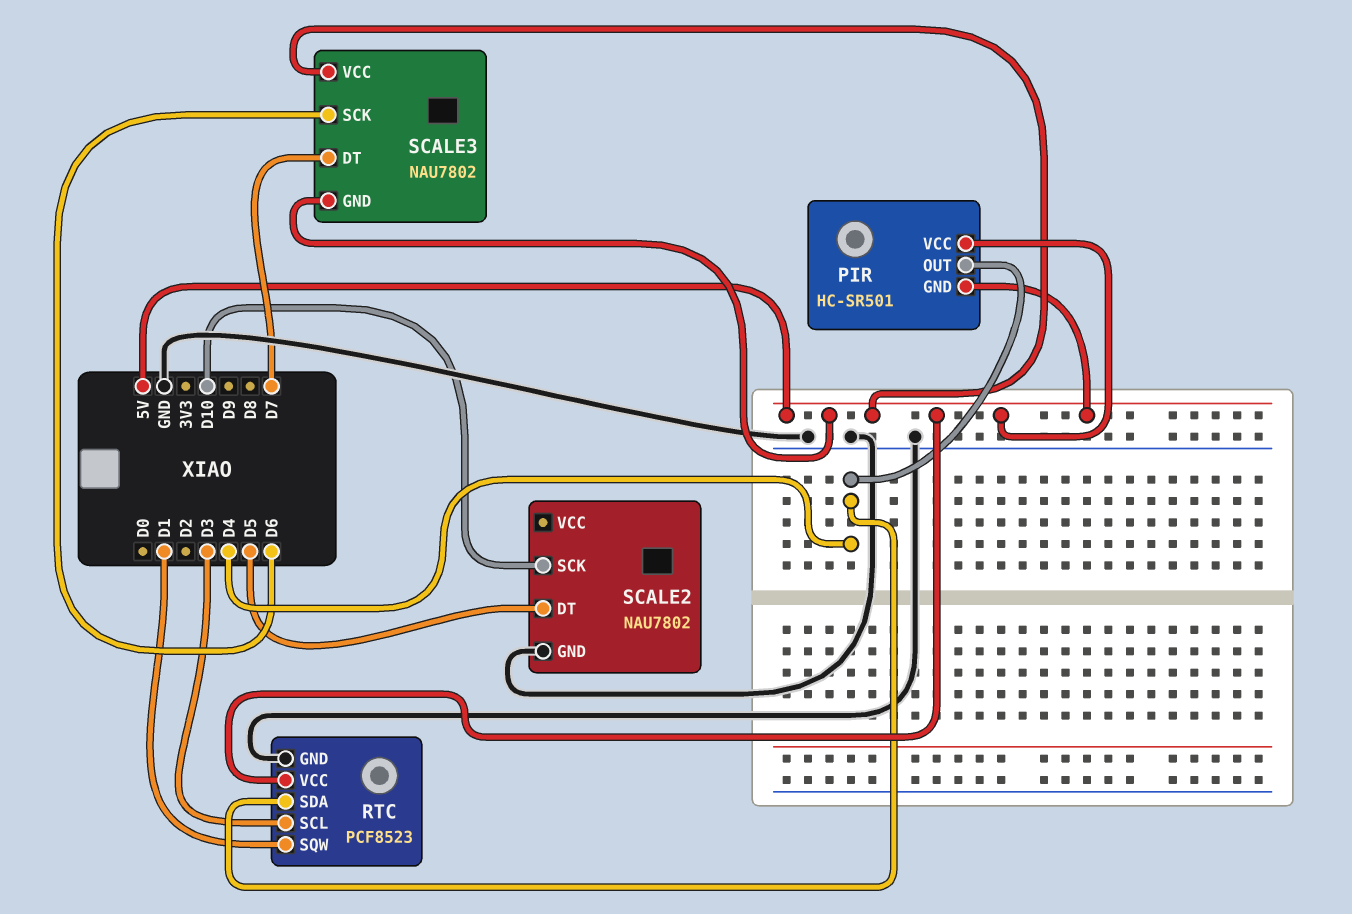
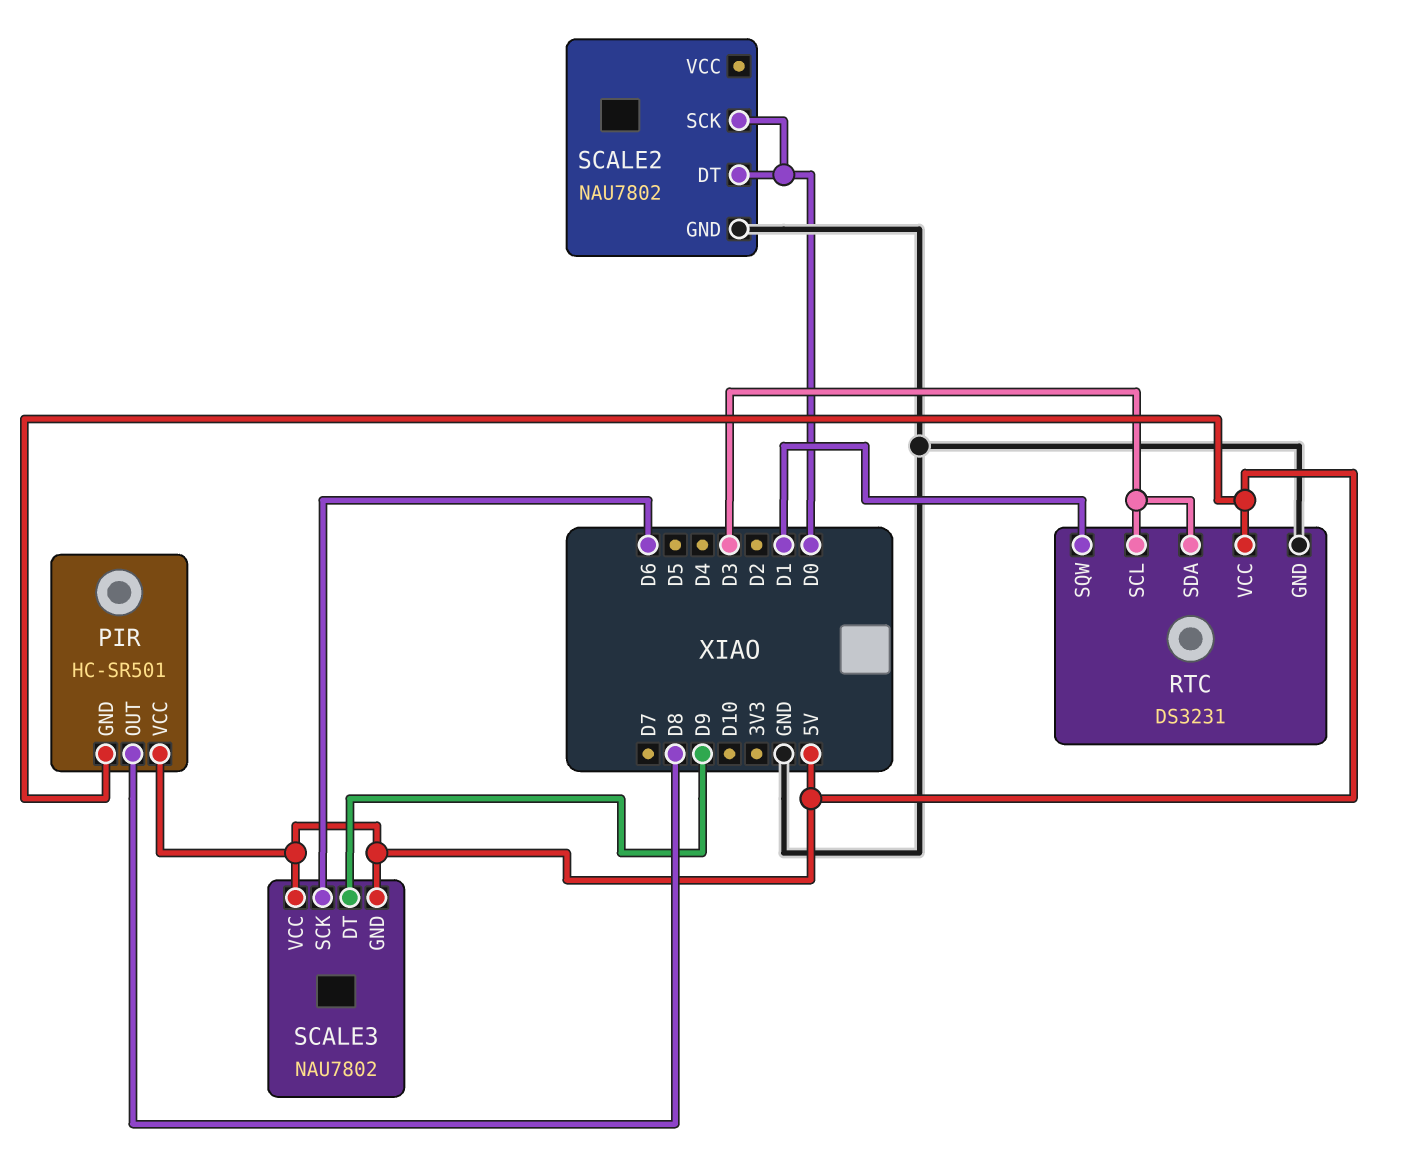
PIR pin OUT: D4 -> D8
RTC: PCF8523 -> DS3231
RTC pin SDA: D4 -> D3
SCALE2 pin DT: D5 -> D0
SCALE2 pin SCK: D10 -> D0
SCALE3 pin DT: D7 -> D9

